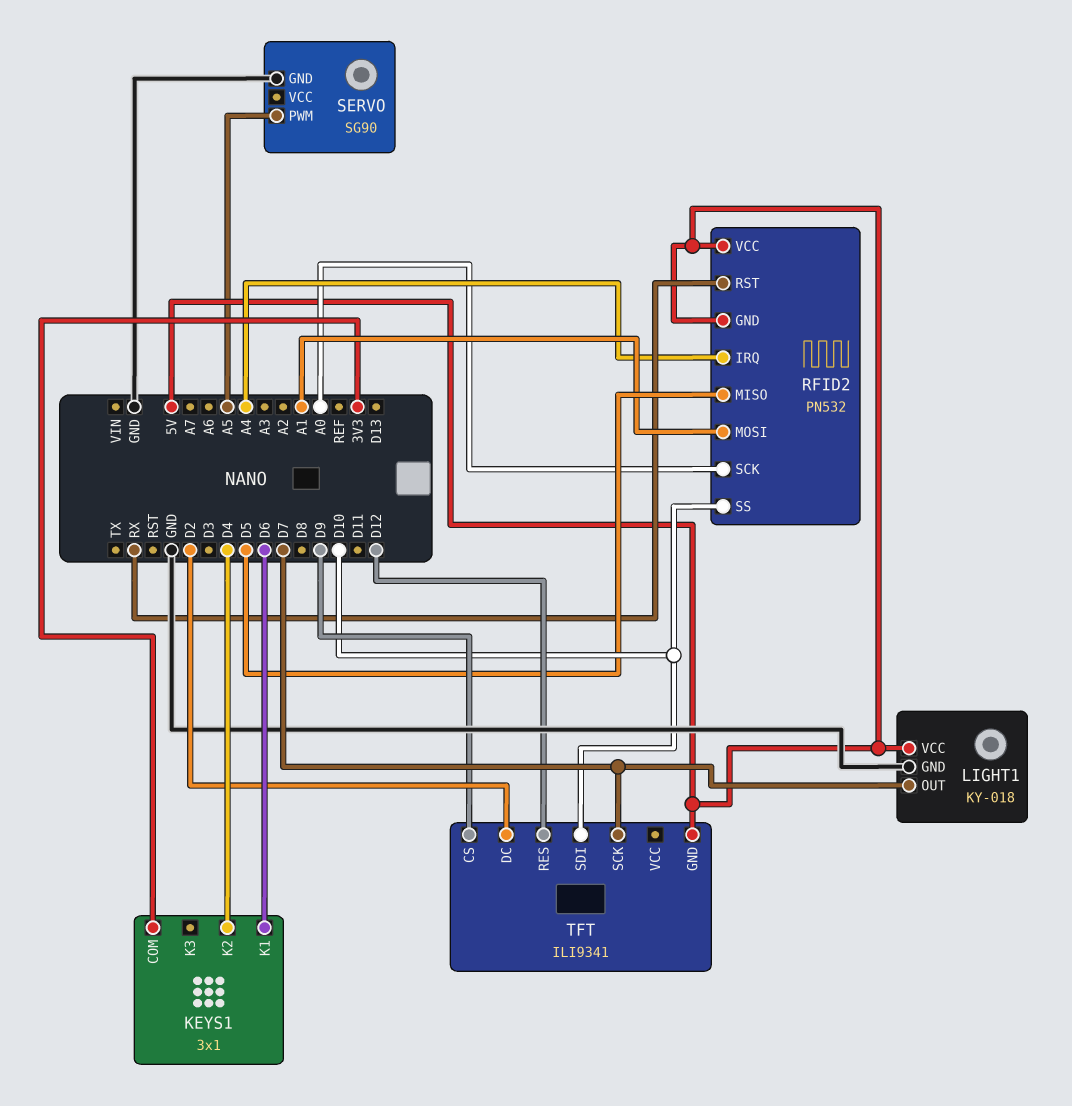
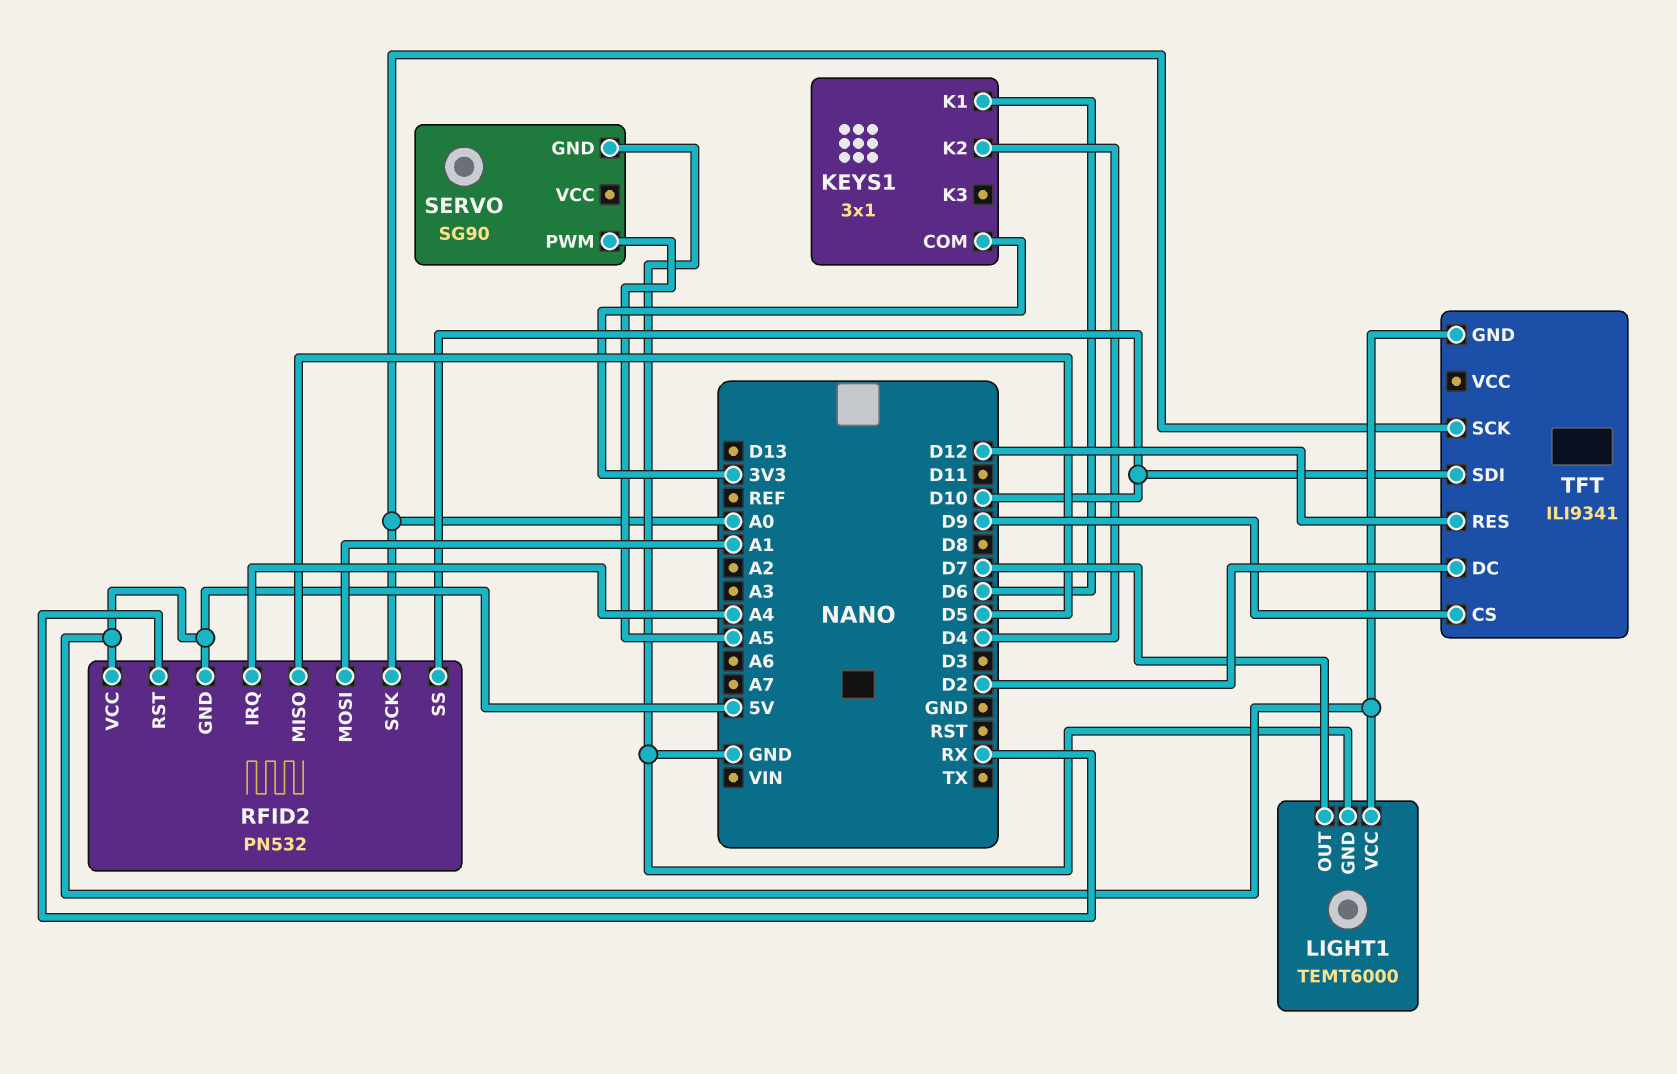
LIGHT1: KY-018 -> TEMT6000
TFT pin SCK: D7 -> A0

